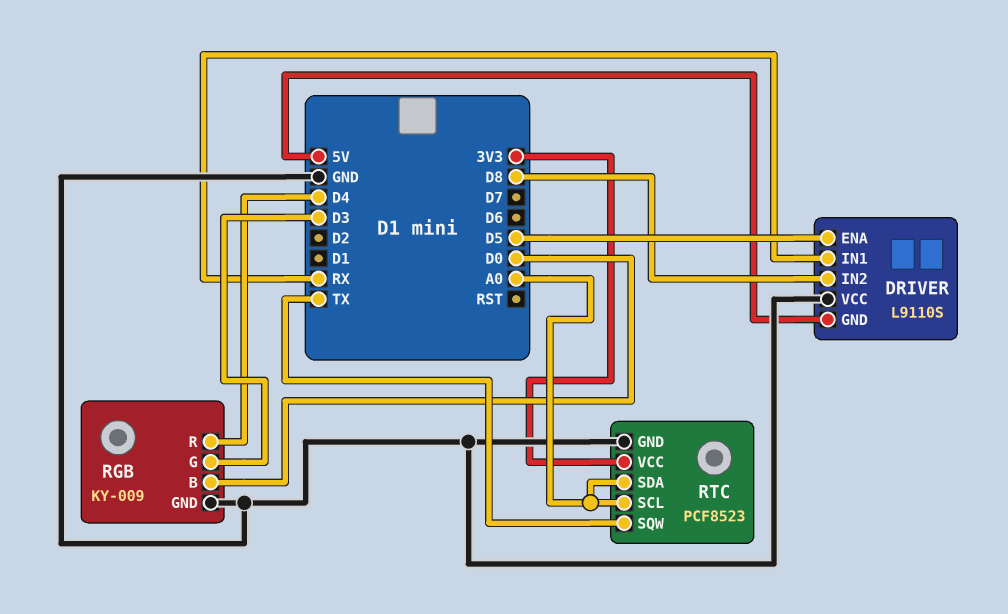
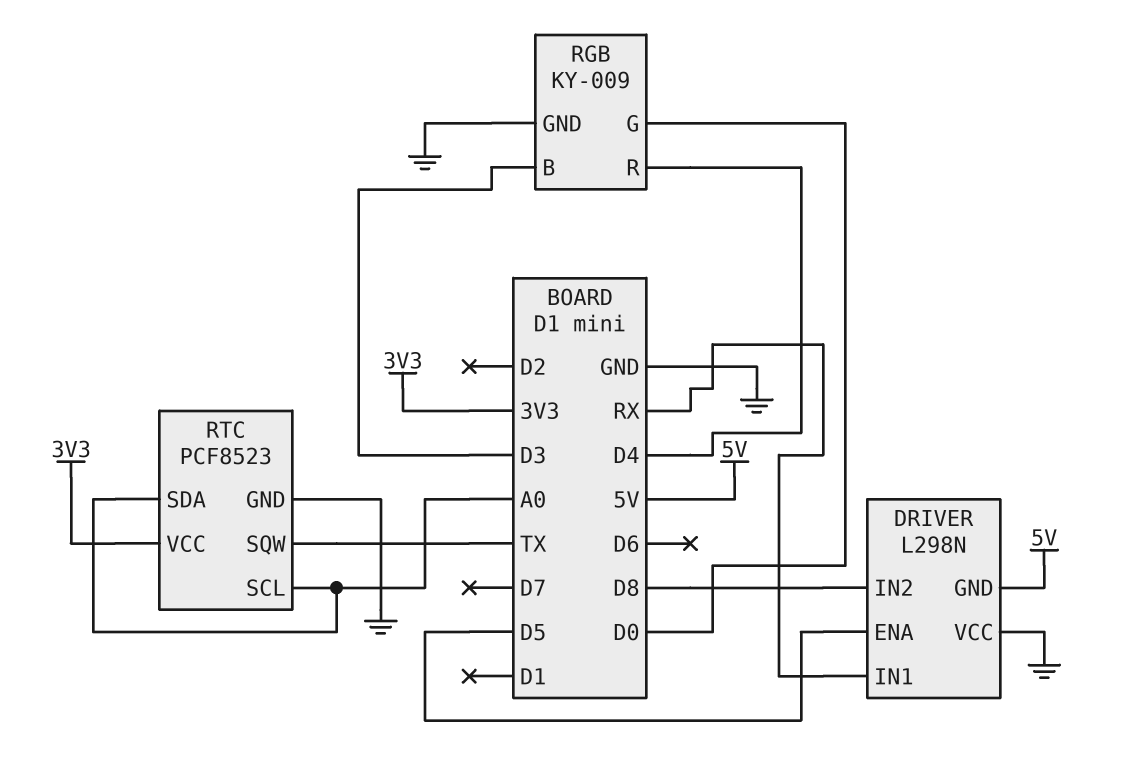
DRIVER: L9110S -> L298N
RGB pin B: D0 -> D3
RGB pin G: D3 -> D0

